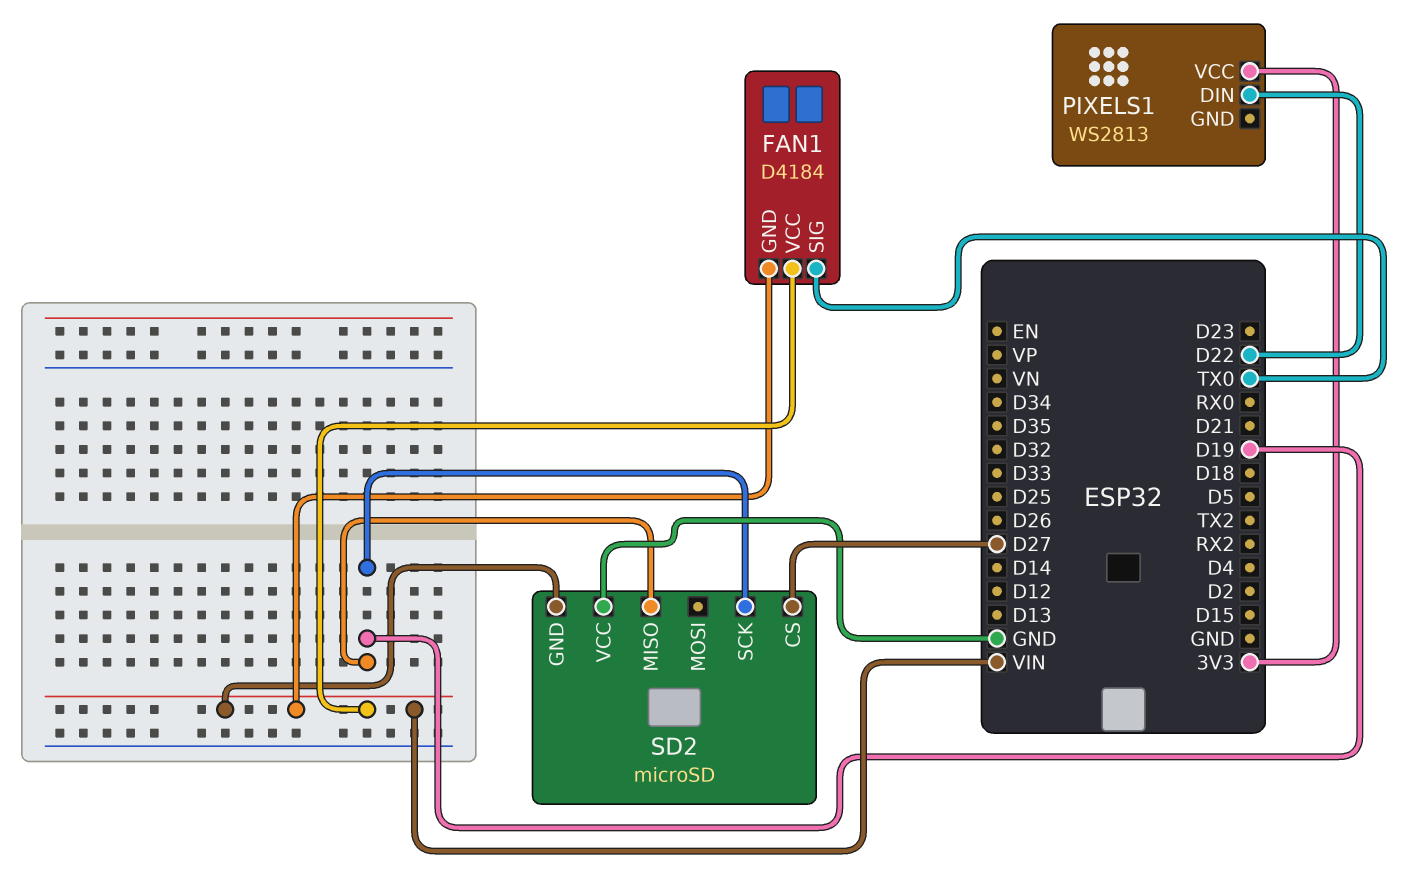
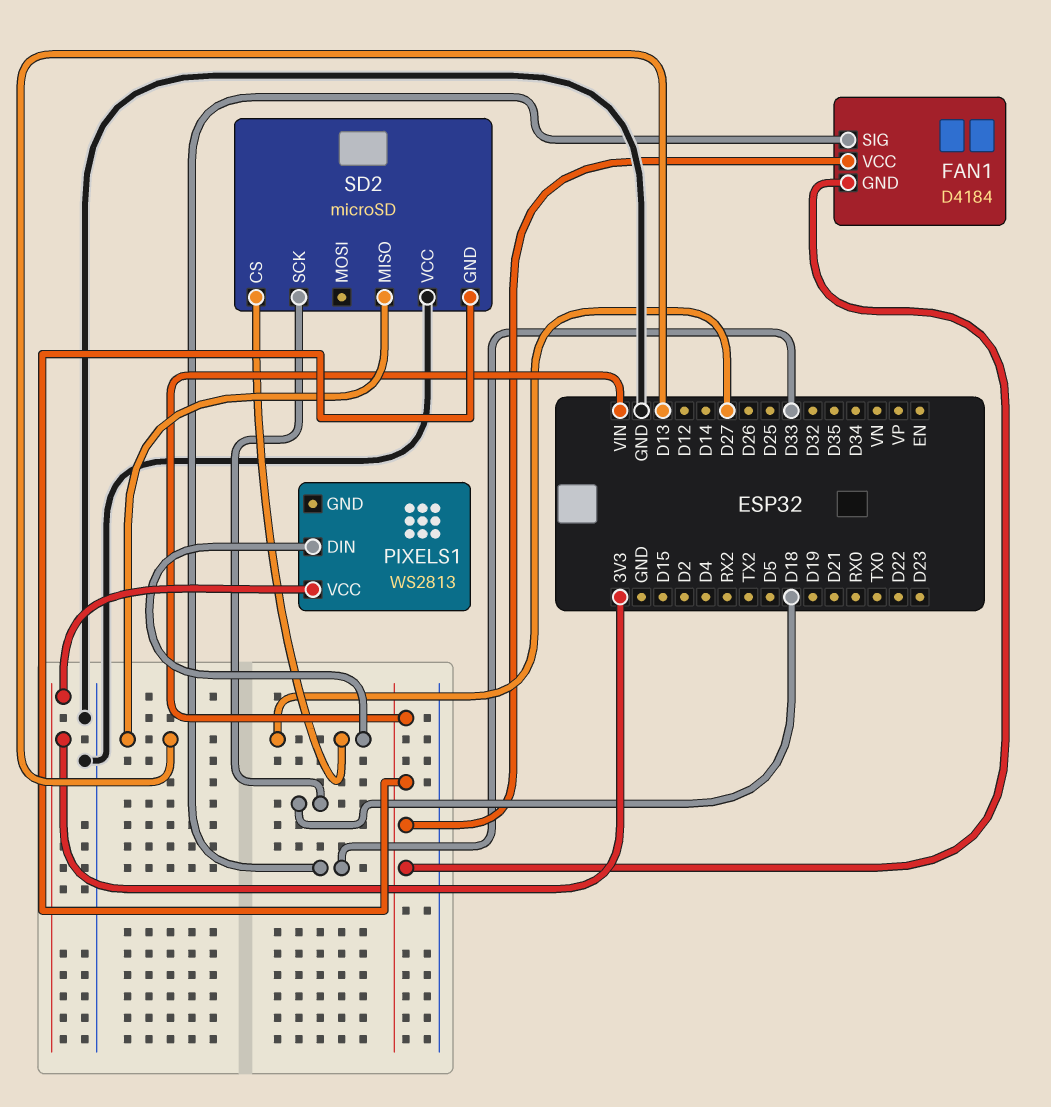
FAN1 pin SIG: TX0 -> D33
PIXELS1 pin DIN: D22 -> D27
SD2 pin MISO: D19 -> D13
SD2 pin SCK: D19 -> D18

